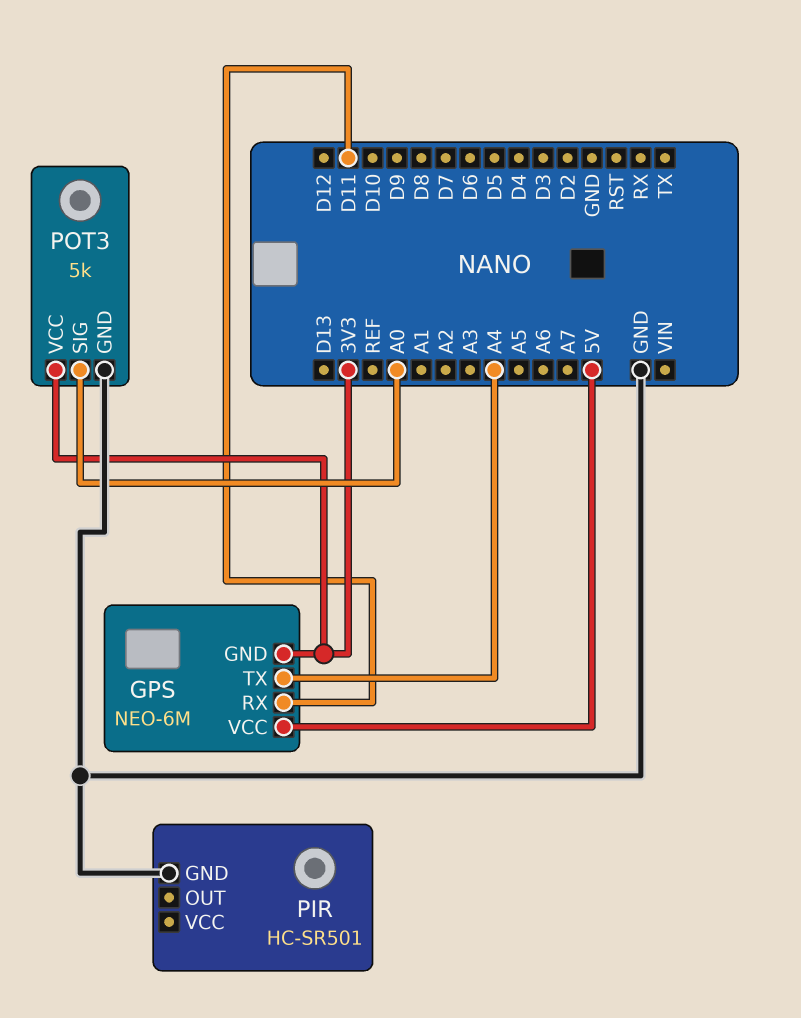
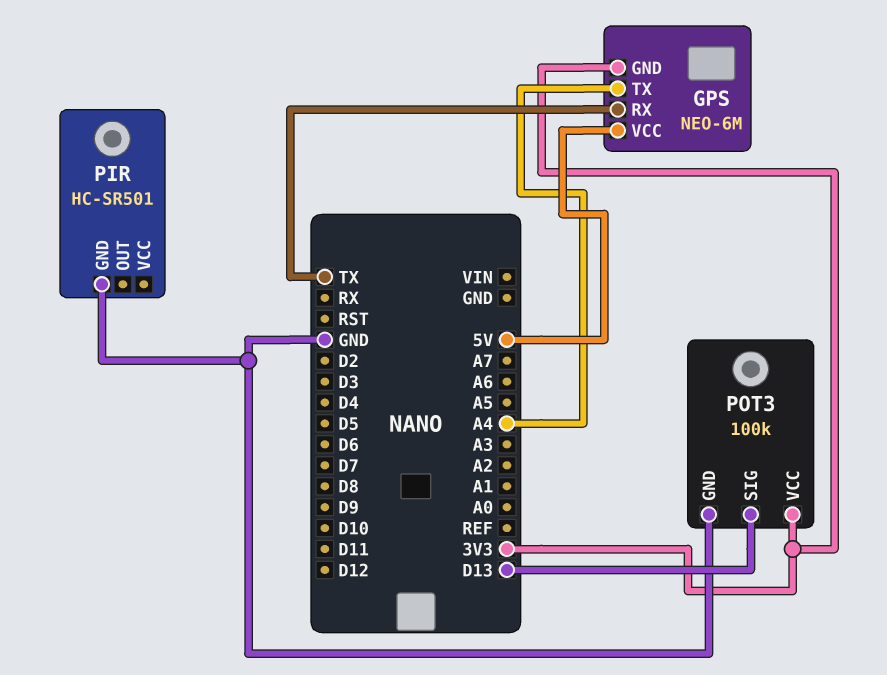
GPS pin RX: D11 -> TX
POT3: 5k -> 100k
POT3 pin SIG: A0 -> D13

